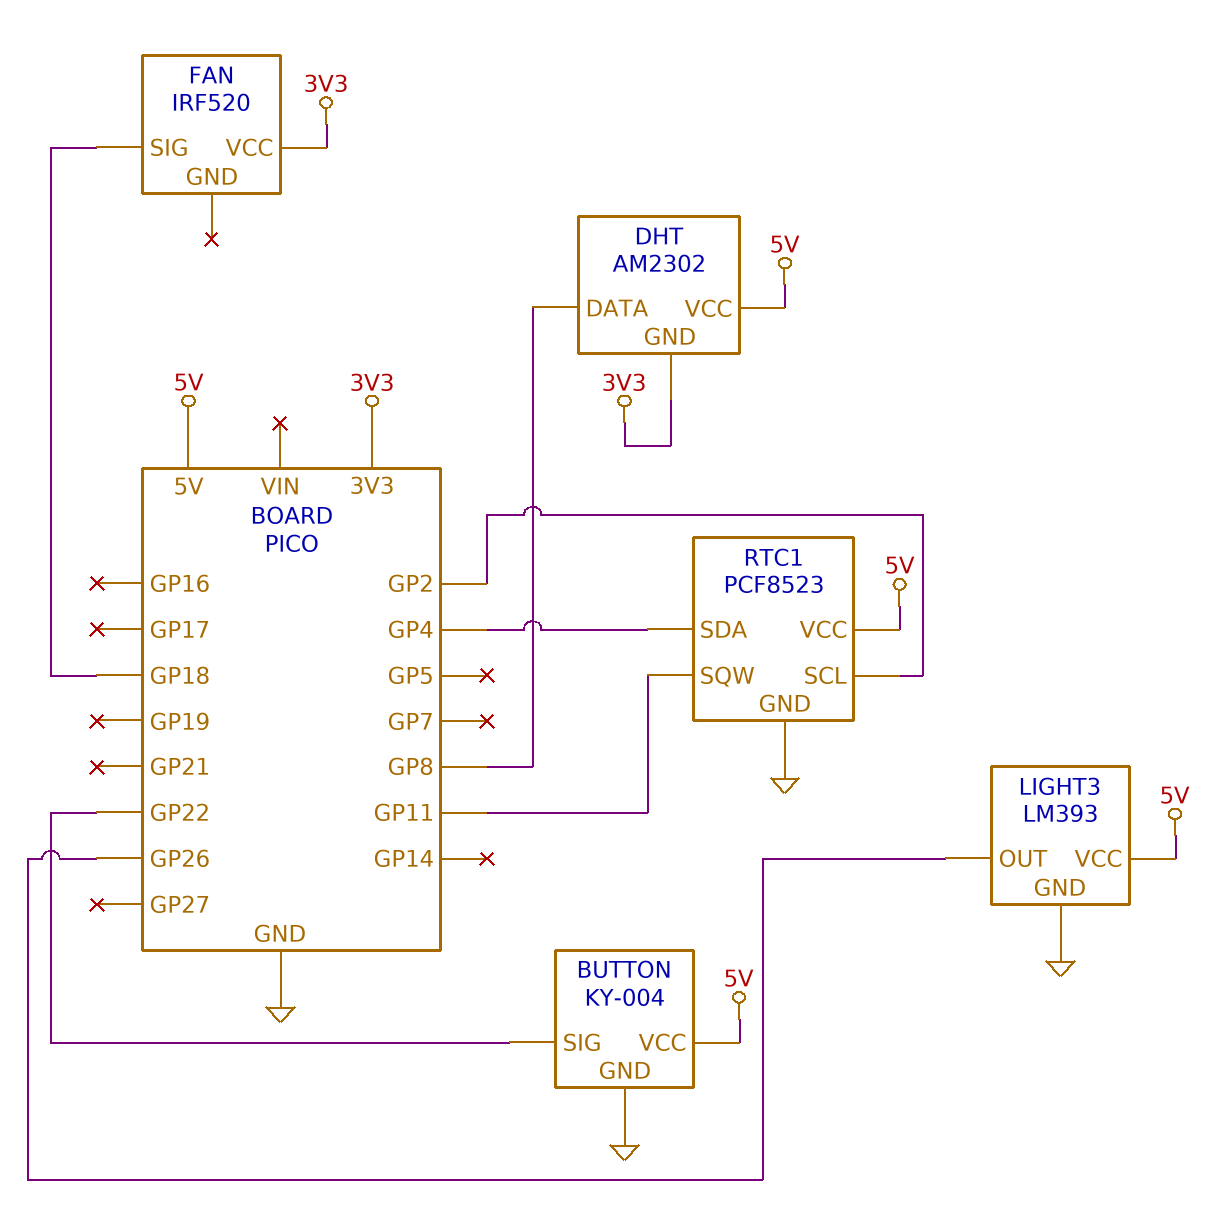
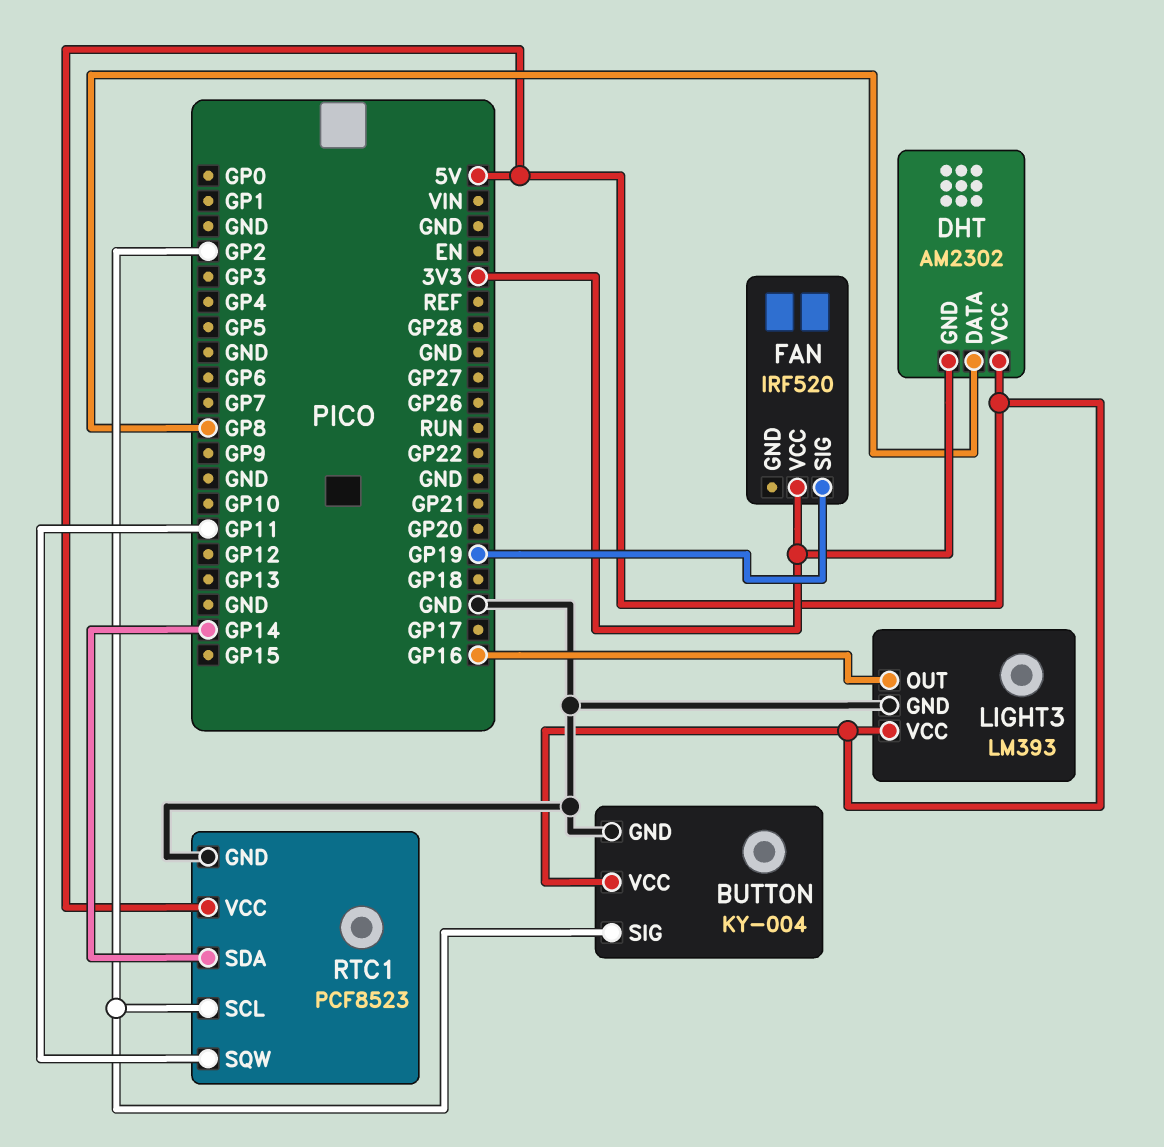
BUTTON pin SIG: GP22 -> GP2
FAN pin SIG: GP18 -> GP19
LIGHT3 pin OUT: GP26 -> GP16
RTC1 pin SDA: GP4 -> GP14

